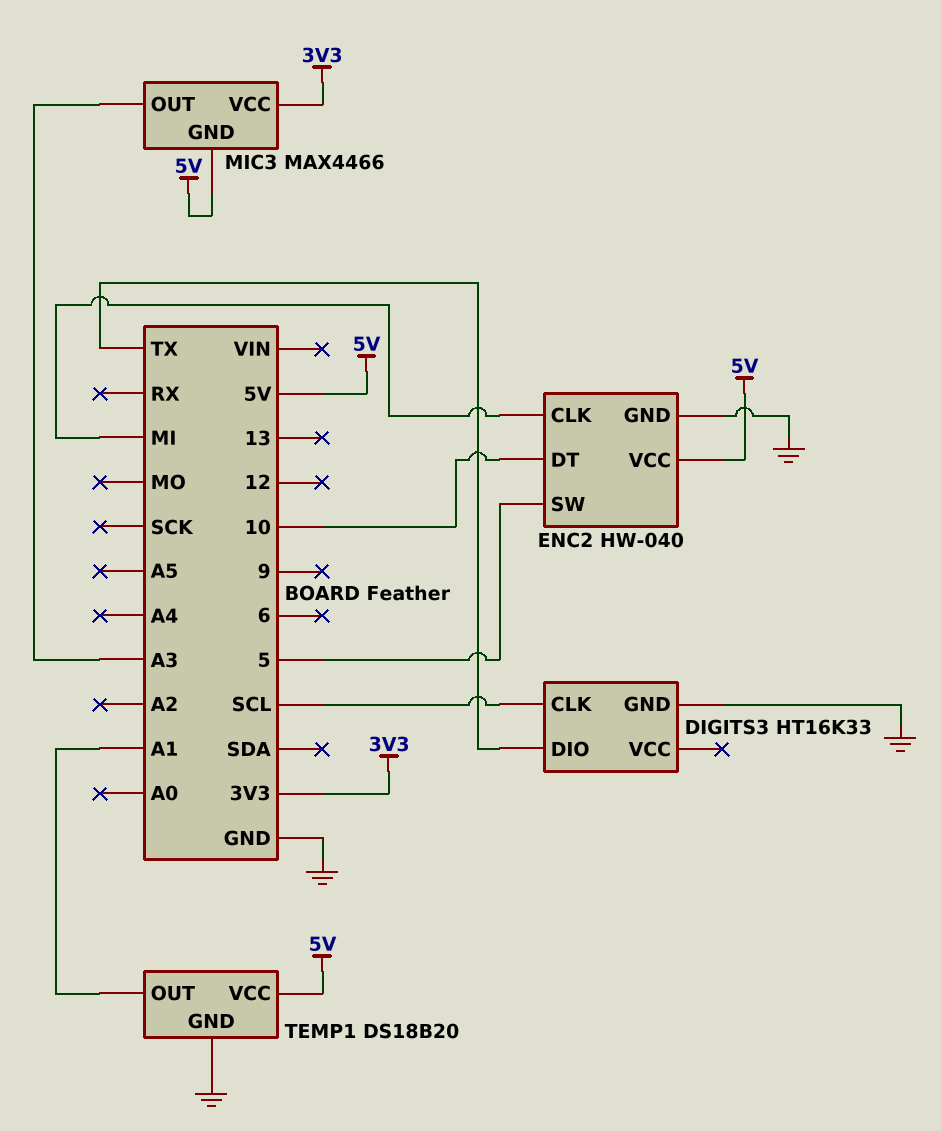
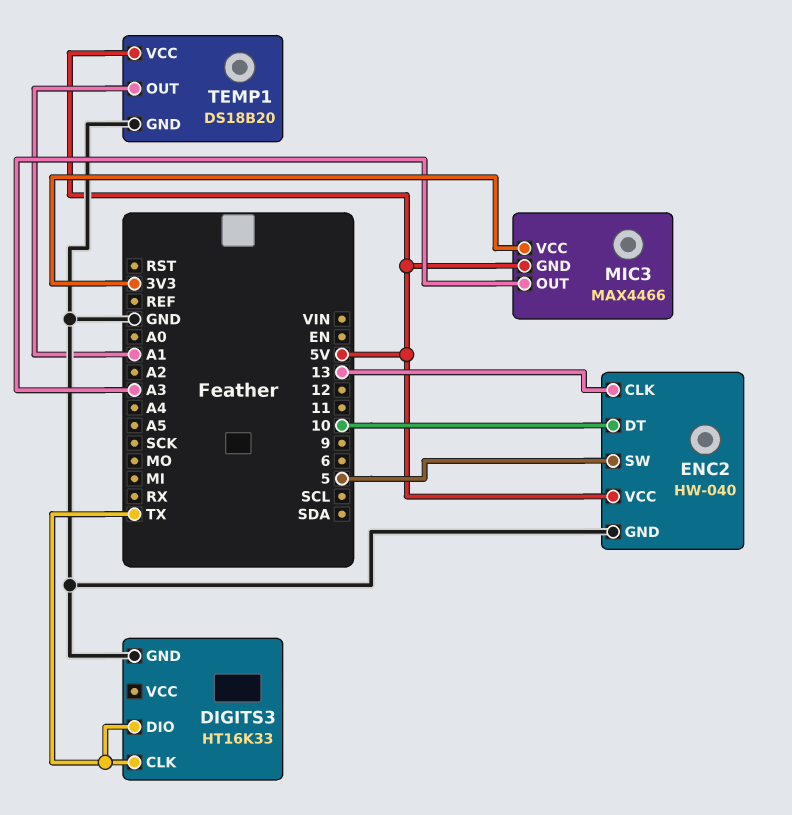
DIGITS3 pin CLK: SCL -> TX
ENC2 pin CLK: MI -> 13

